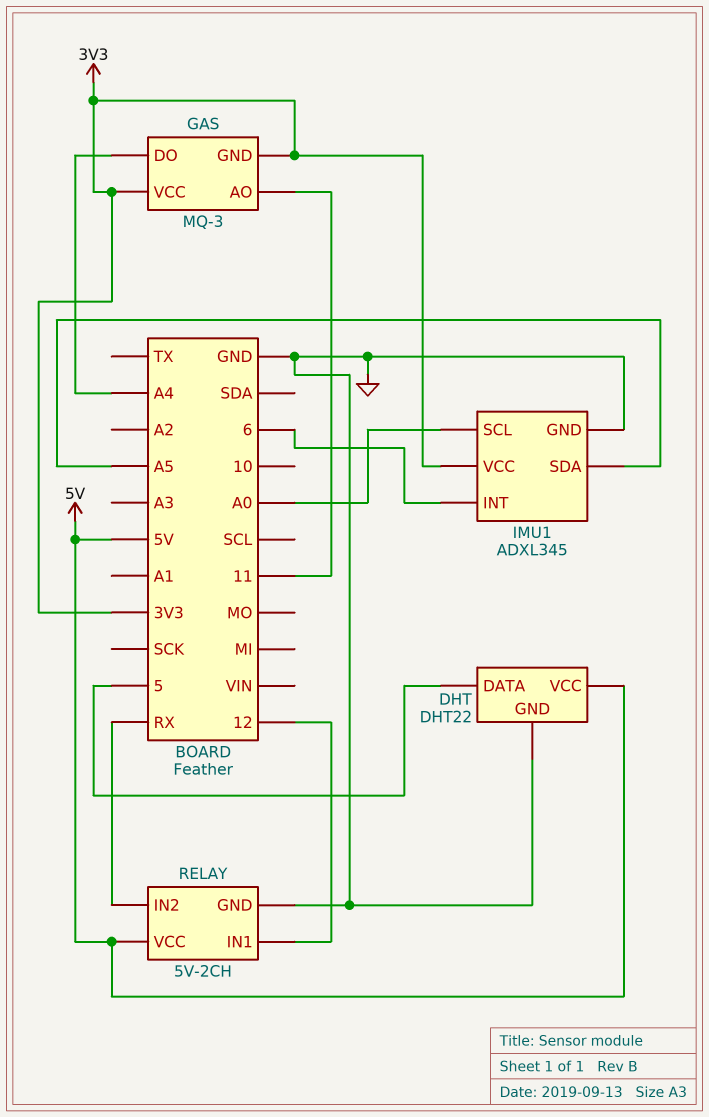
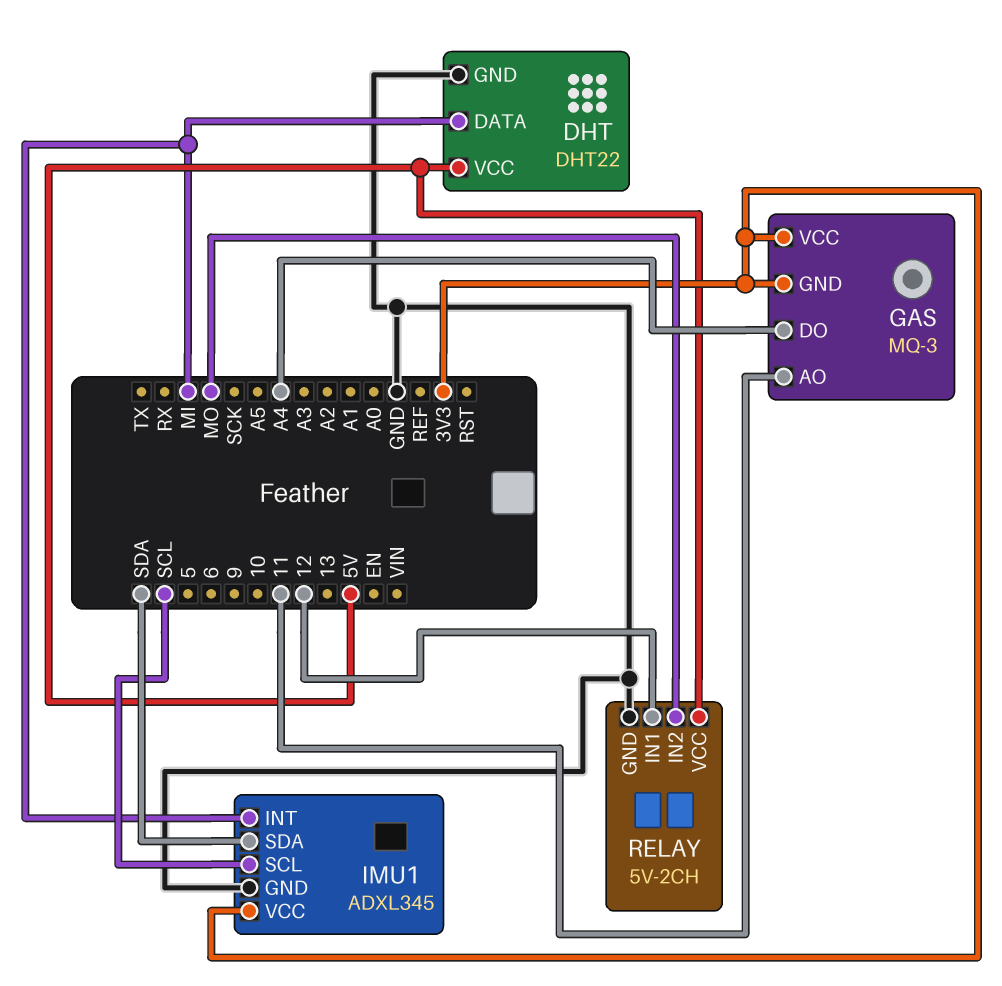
DHT pin DATA: 5 -> MI
IMU1 pin INT: 6 -> MI
IMU1 pin SCL: A0 -> SCL
IMU1 pin SDA: A5 -> SDA
RELAY pin IN2: RX -> MO

